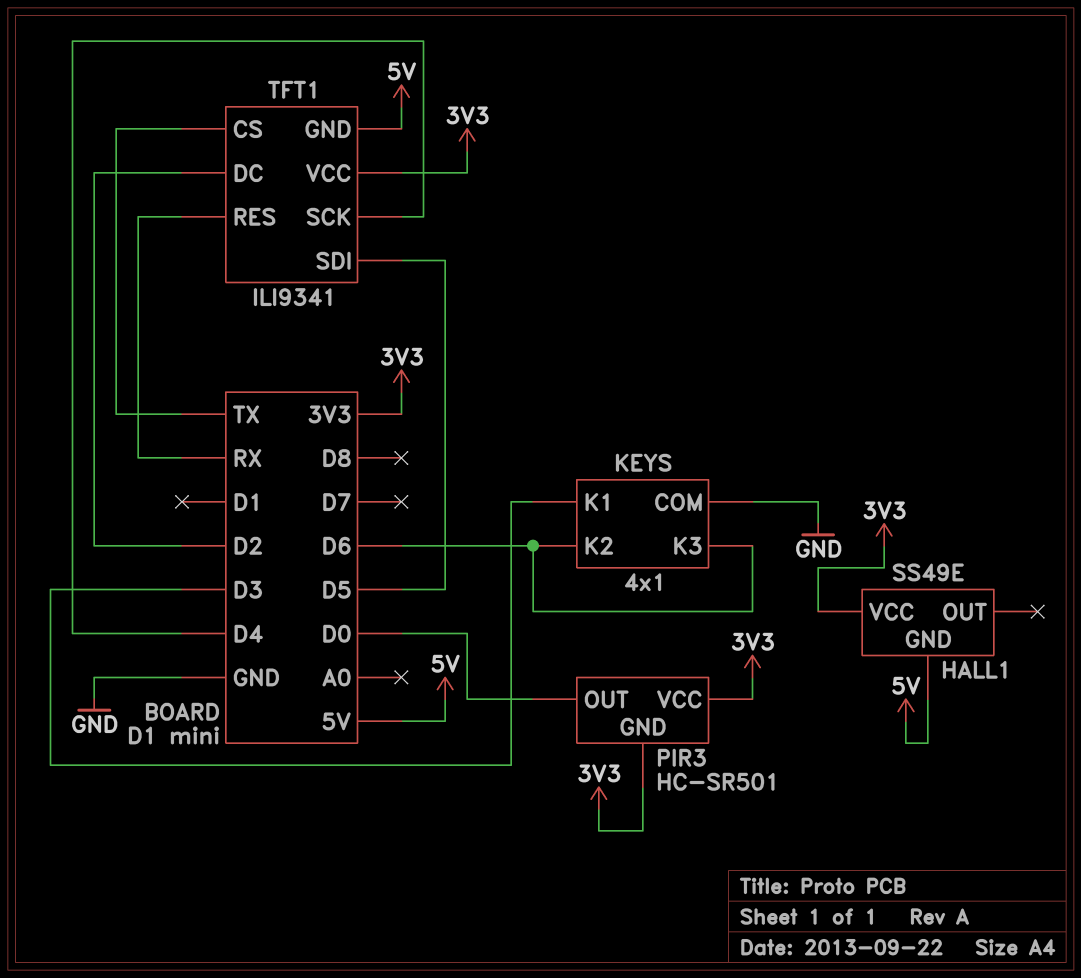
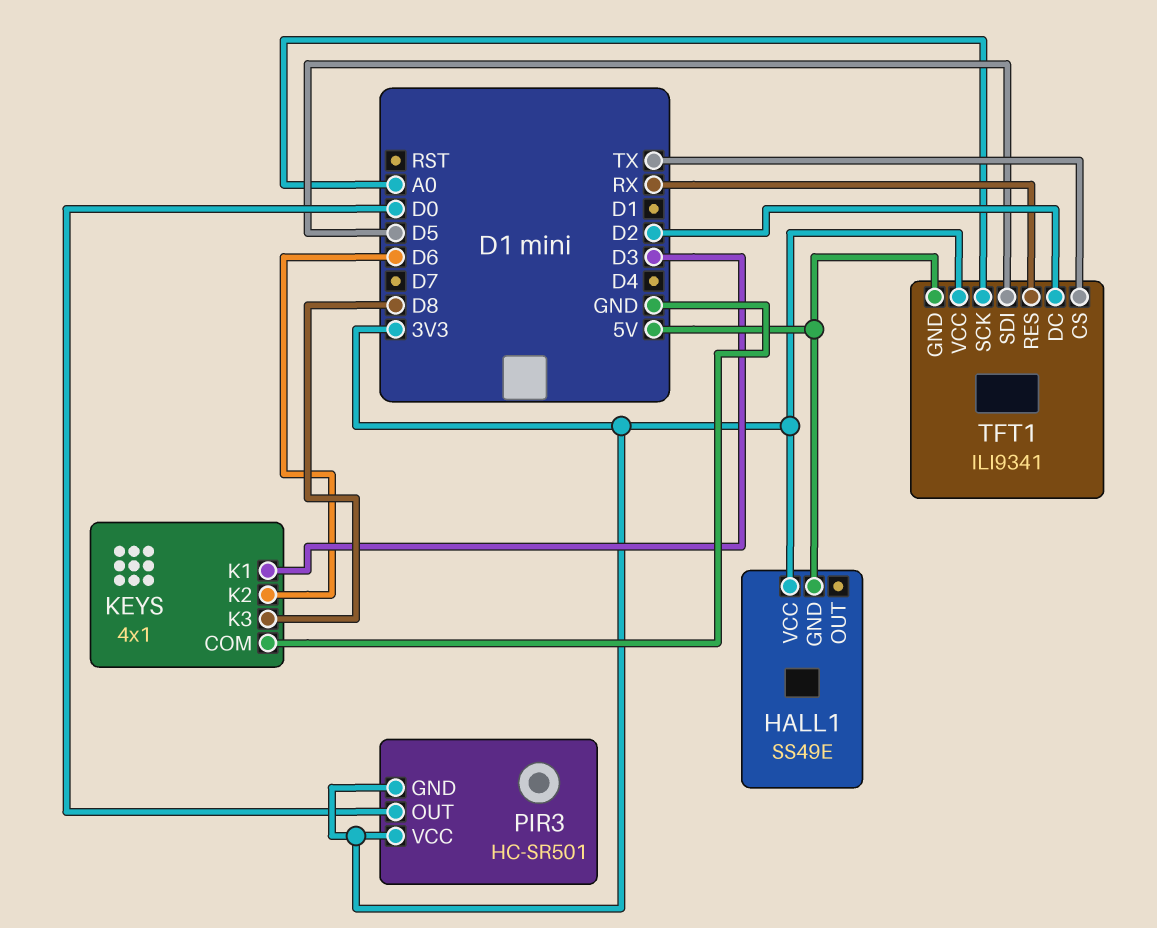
KEYS pin K3: D6 -> D8
TFT1 pin SCK: D4 -> A0

